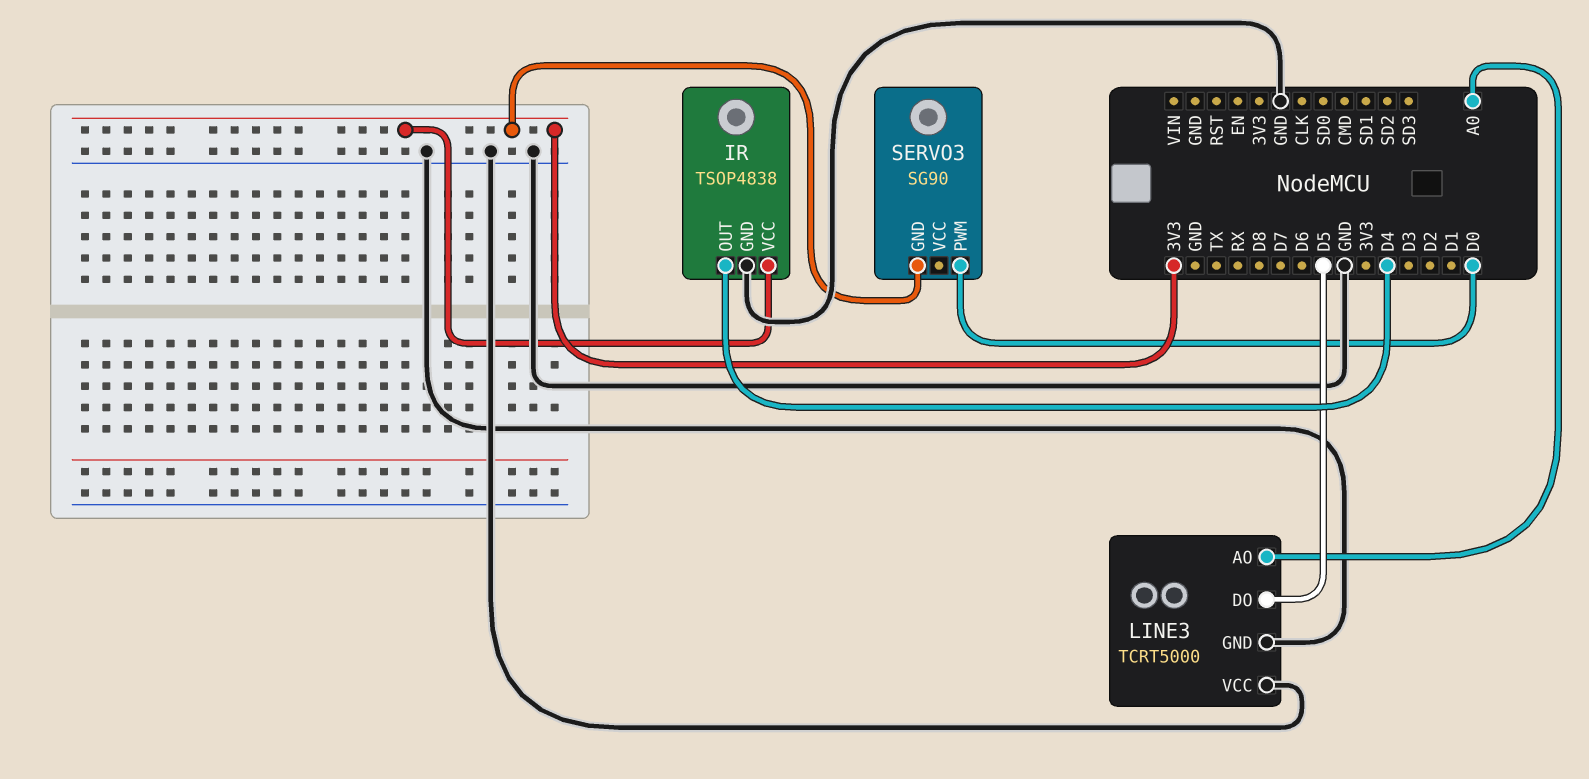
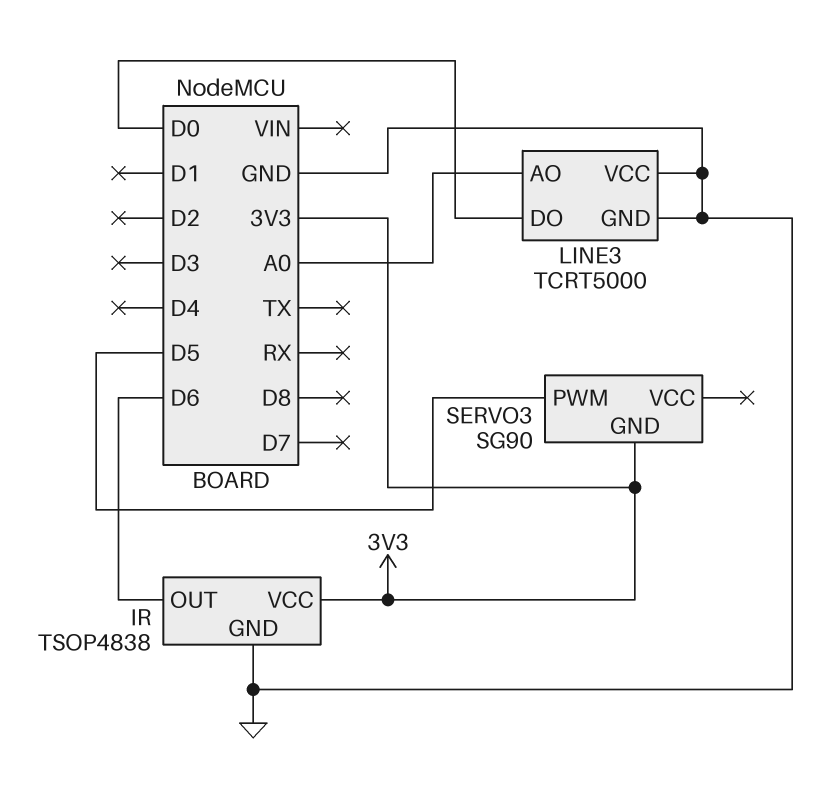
IR pin OUT: D4 -> D6
LINE3 pin DO: D5 -> D0
SERVO3 pin PWM: D0 -> D5

